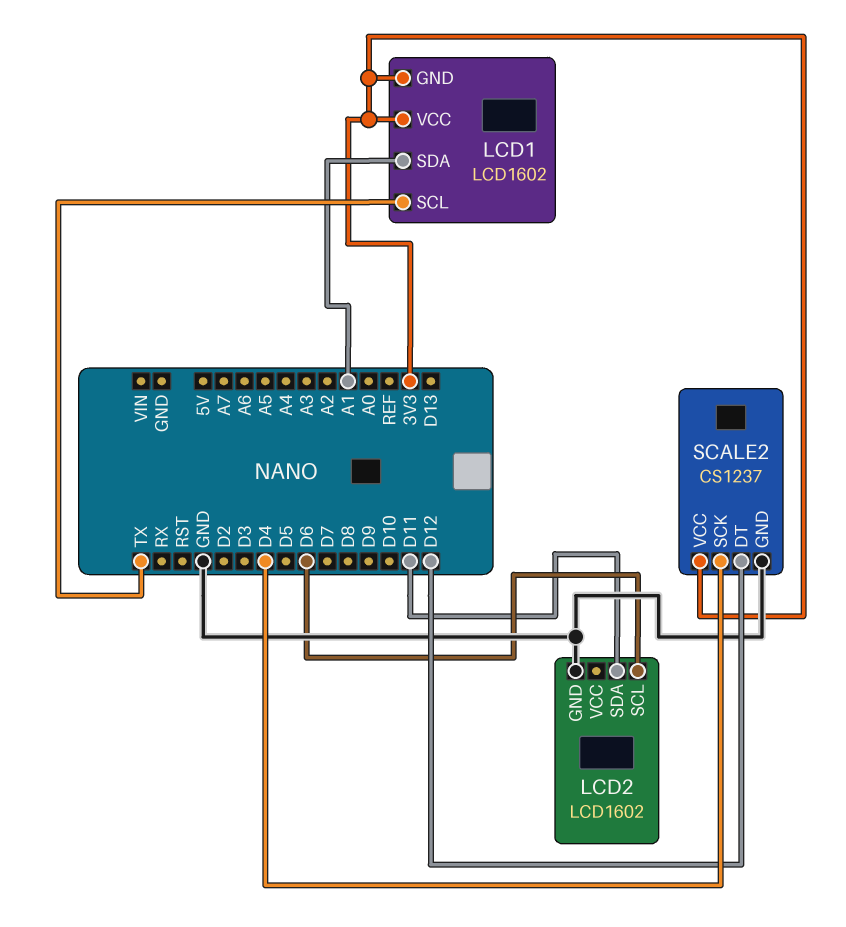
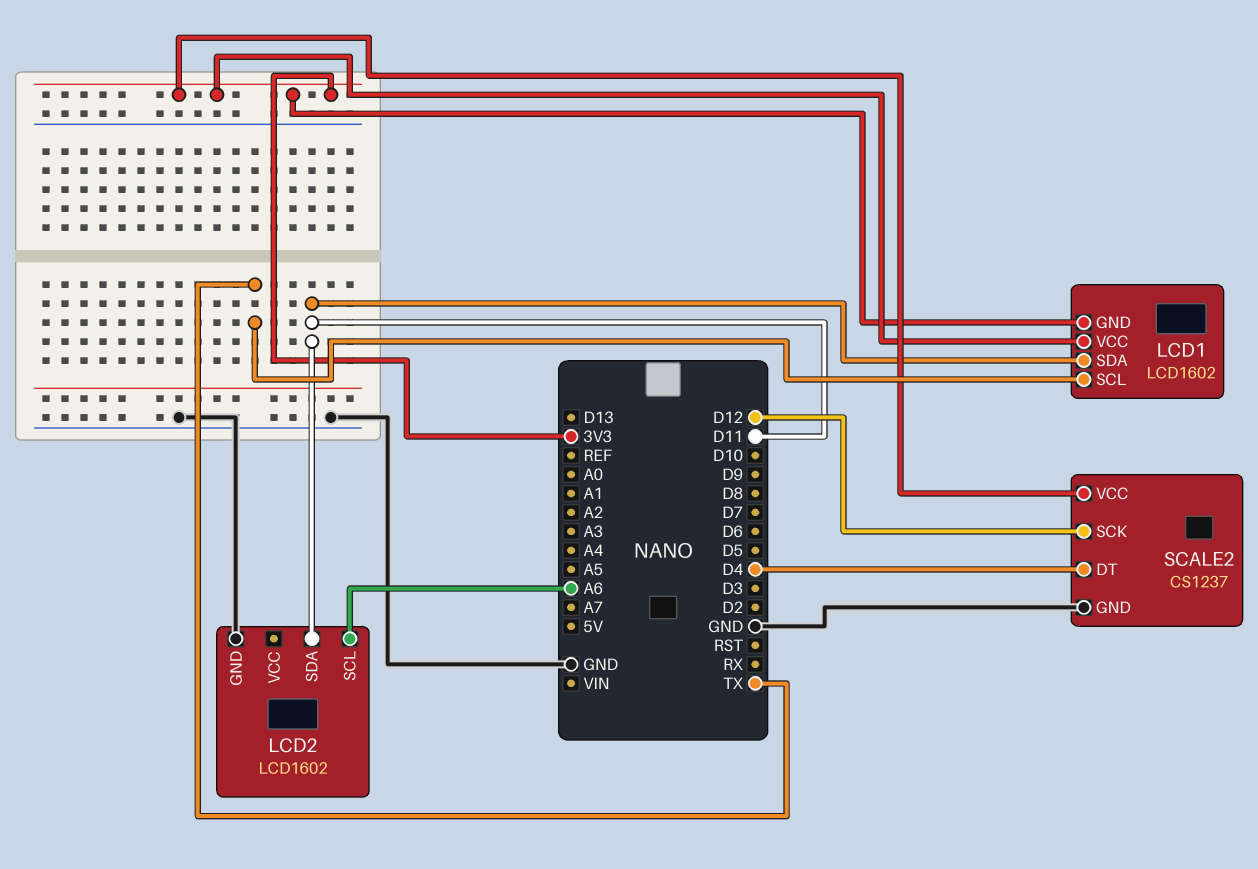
LCD1 pin SDA: A1 -> D11
LCD2 pin SCL: D6 -> A6
SCALE2 pin DT: D12 -> D4
SCALE2 pin SCK: D4 -> D12

